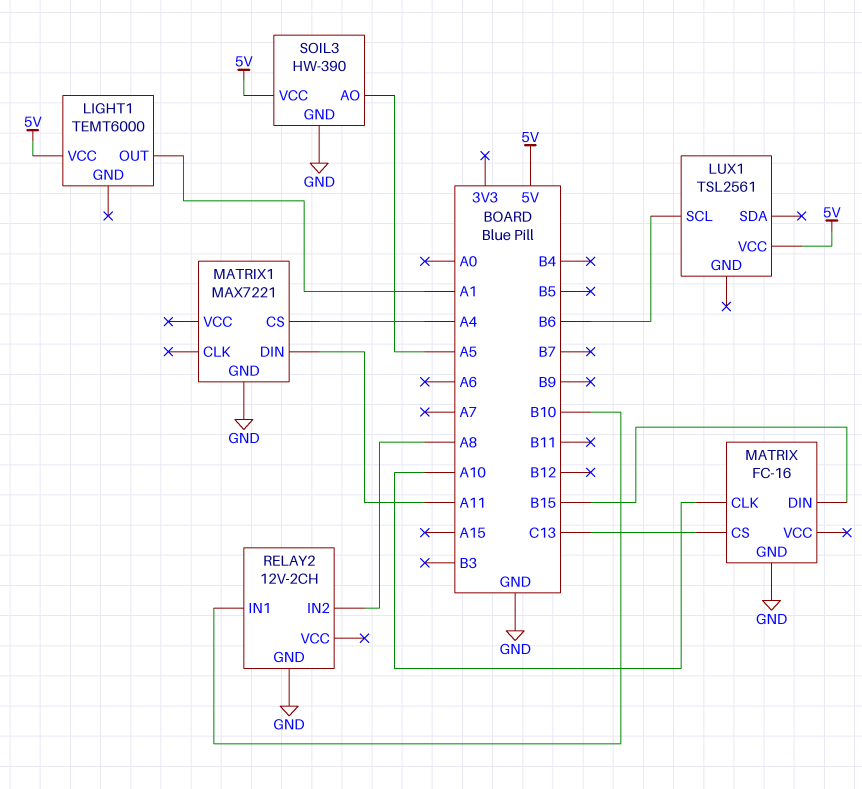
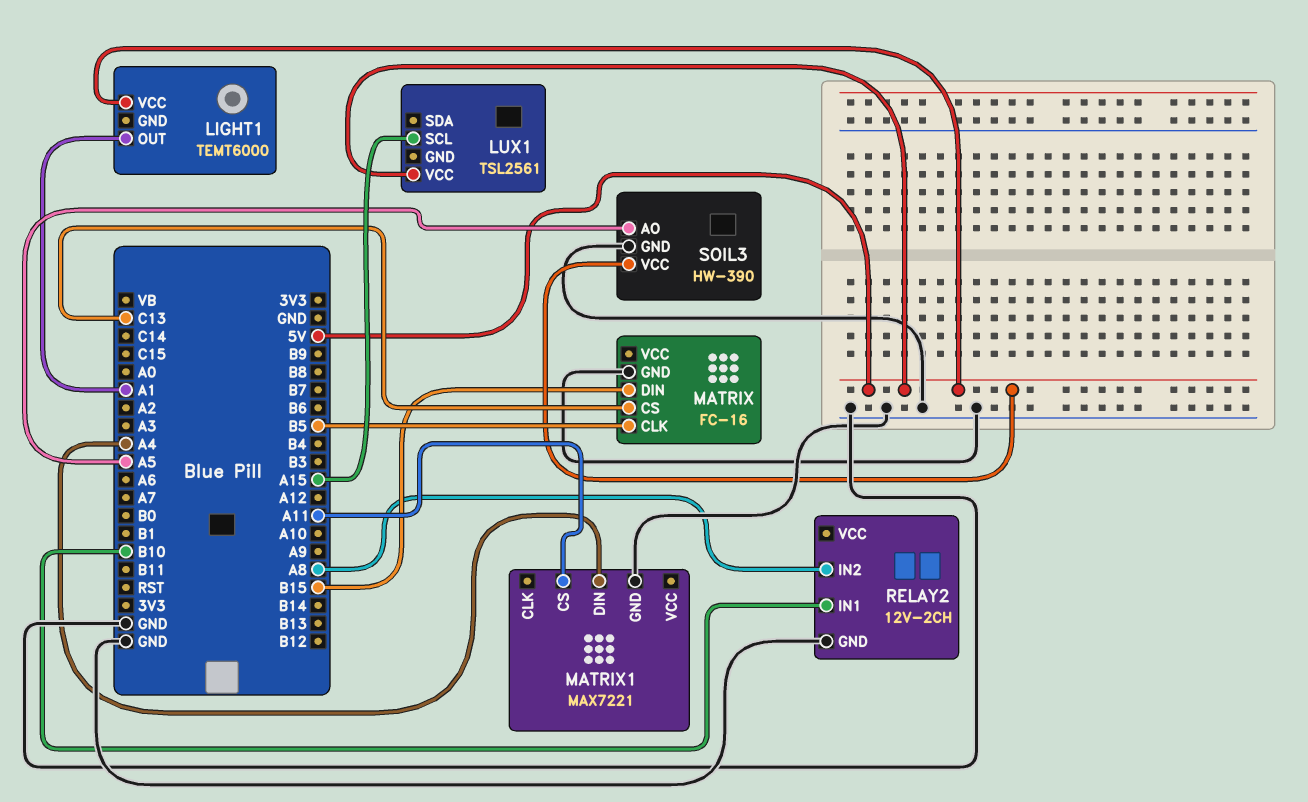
LUX1 pin SCL: B6 -> A15
MATRIX pin CLK: A10 -> B5
MATRIX1 pin CS: A4 -> A11
MATRIX1 pin DIN: A11 -> A4

